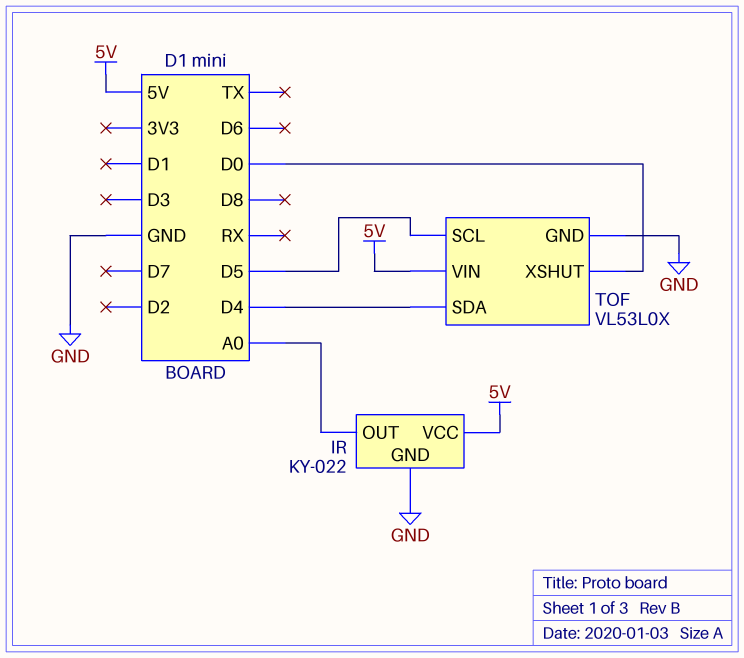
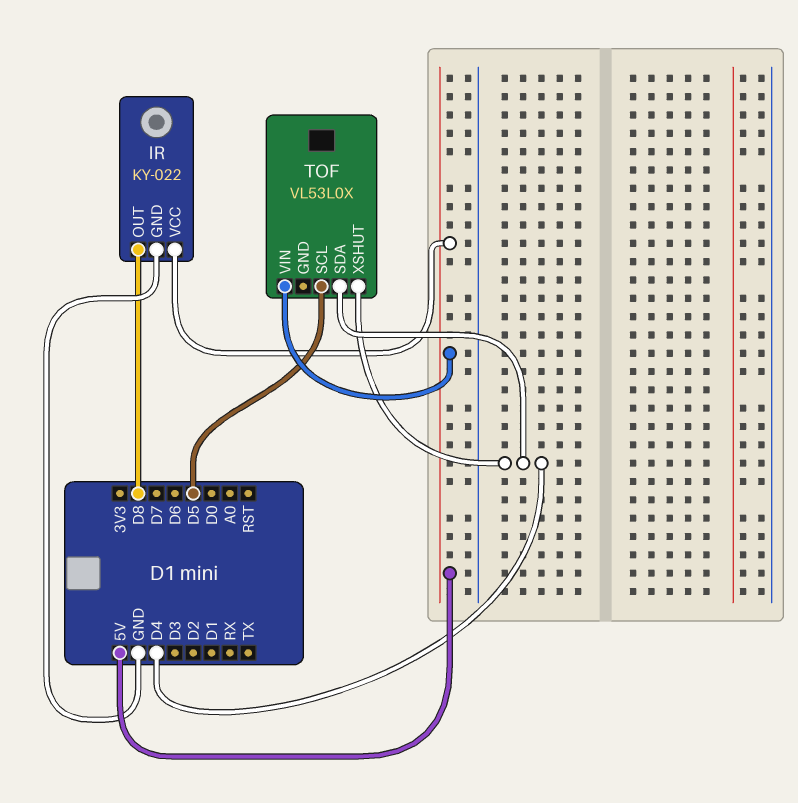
IR pin OUT: A0 -> D8
TOF pin GND: GND -> none
TOF pin XSHUT: D0 -> D4

